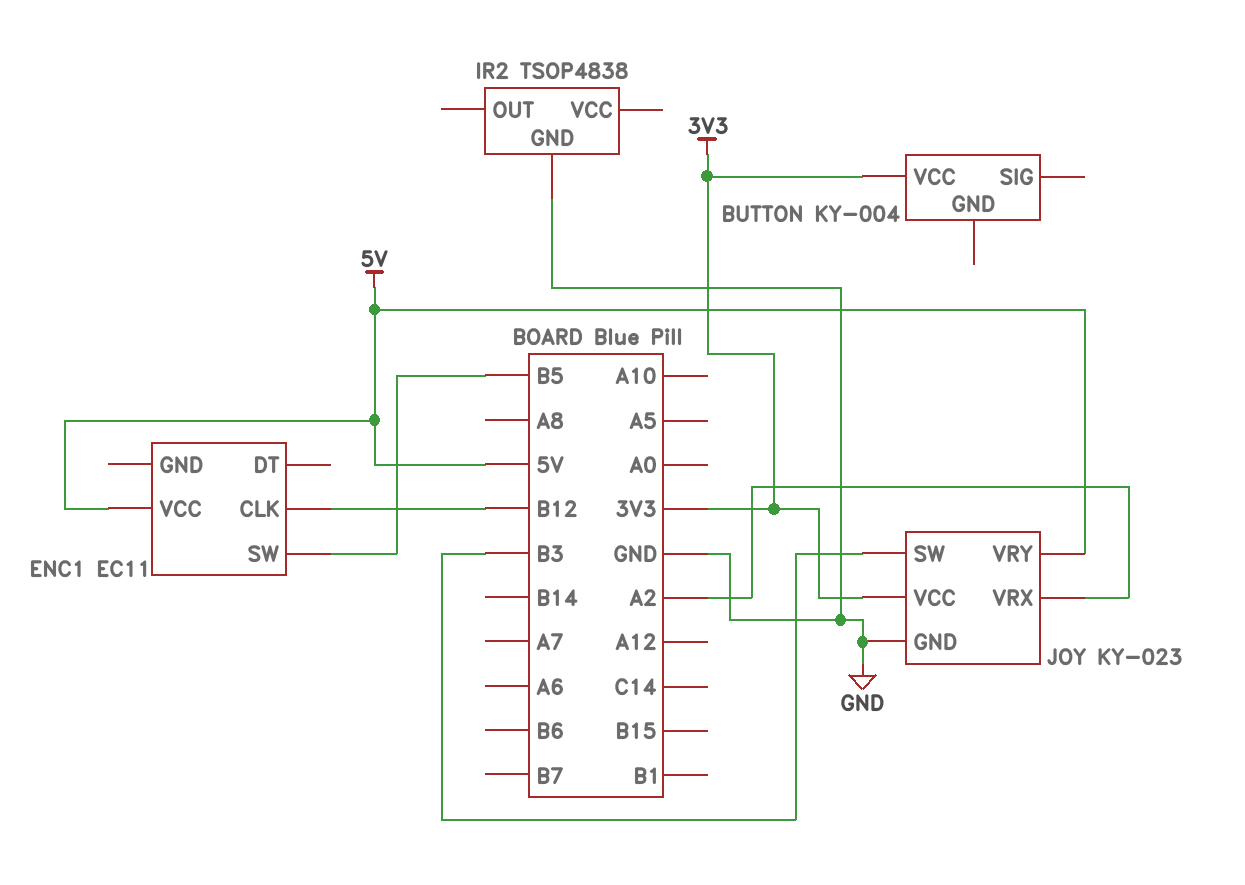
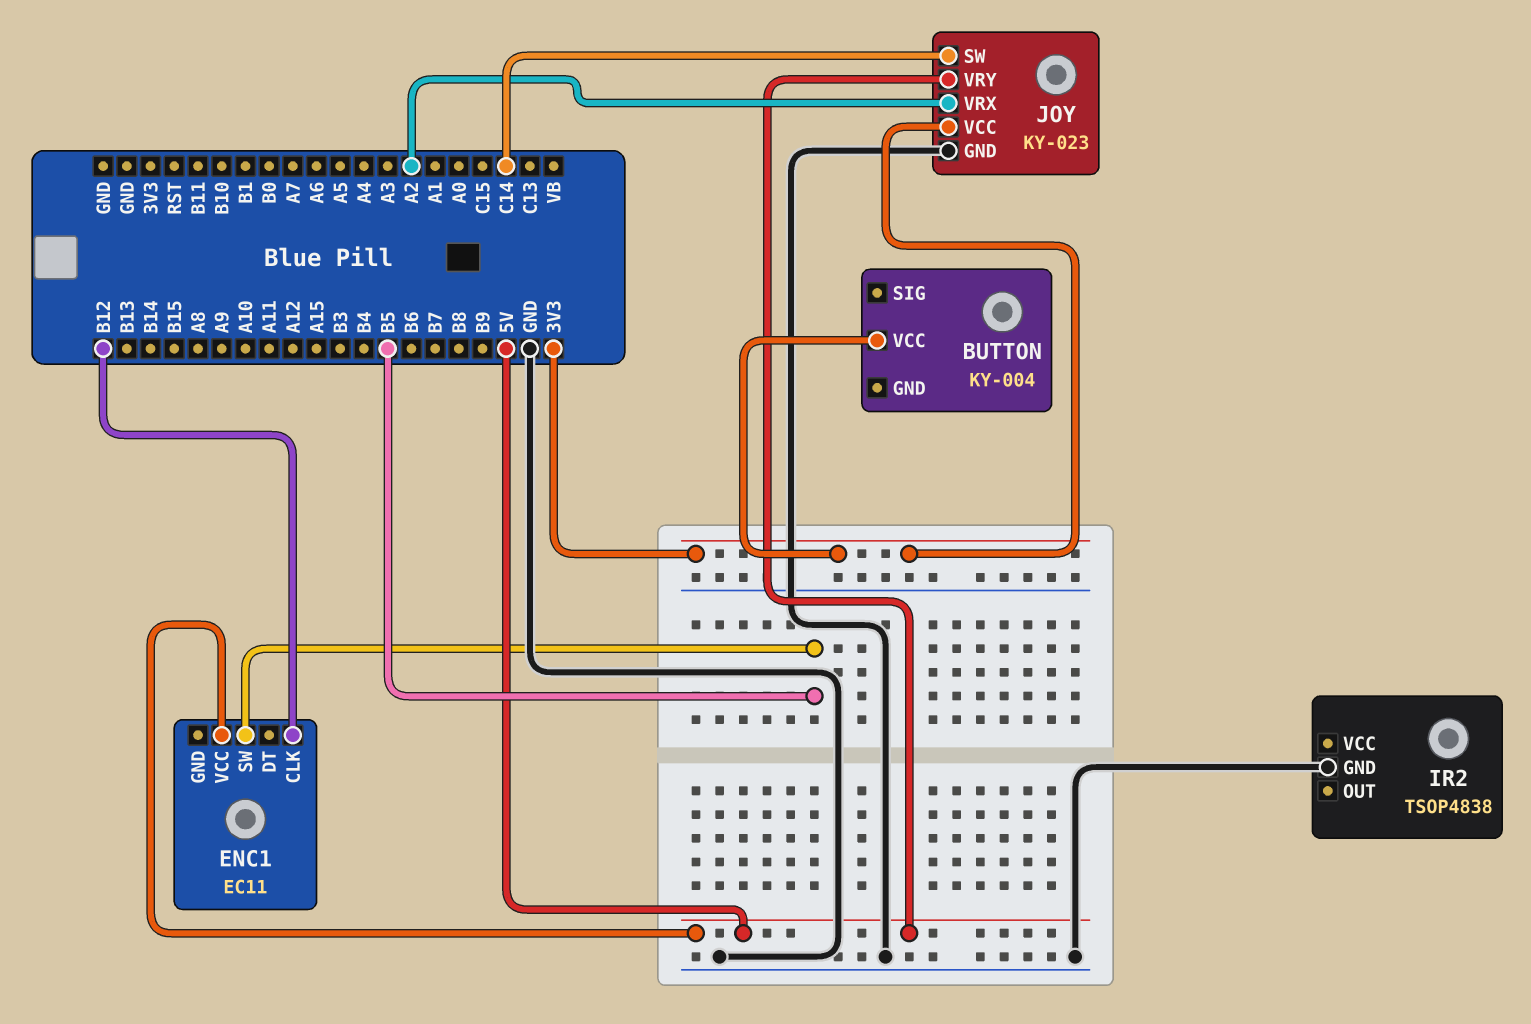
JOY pin SW: B3 -> C14

